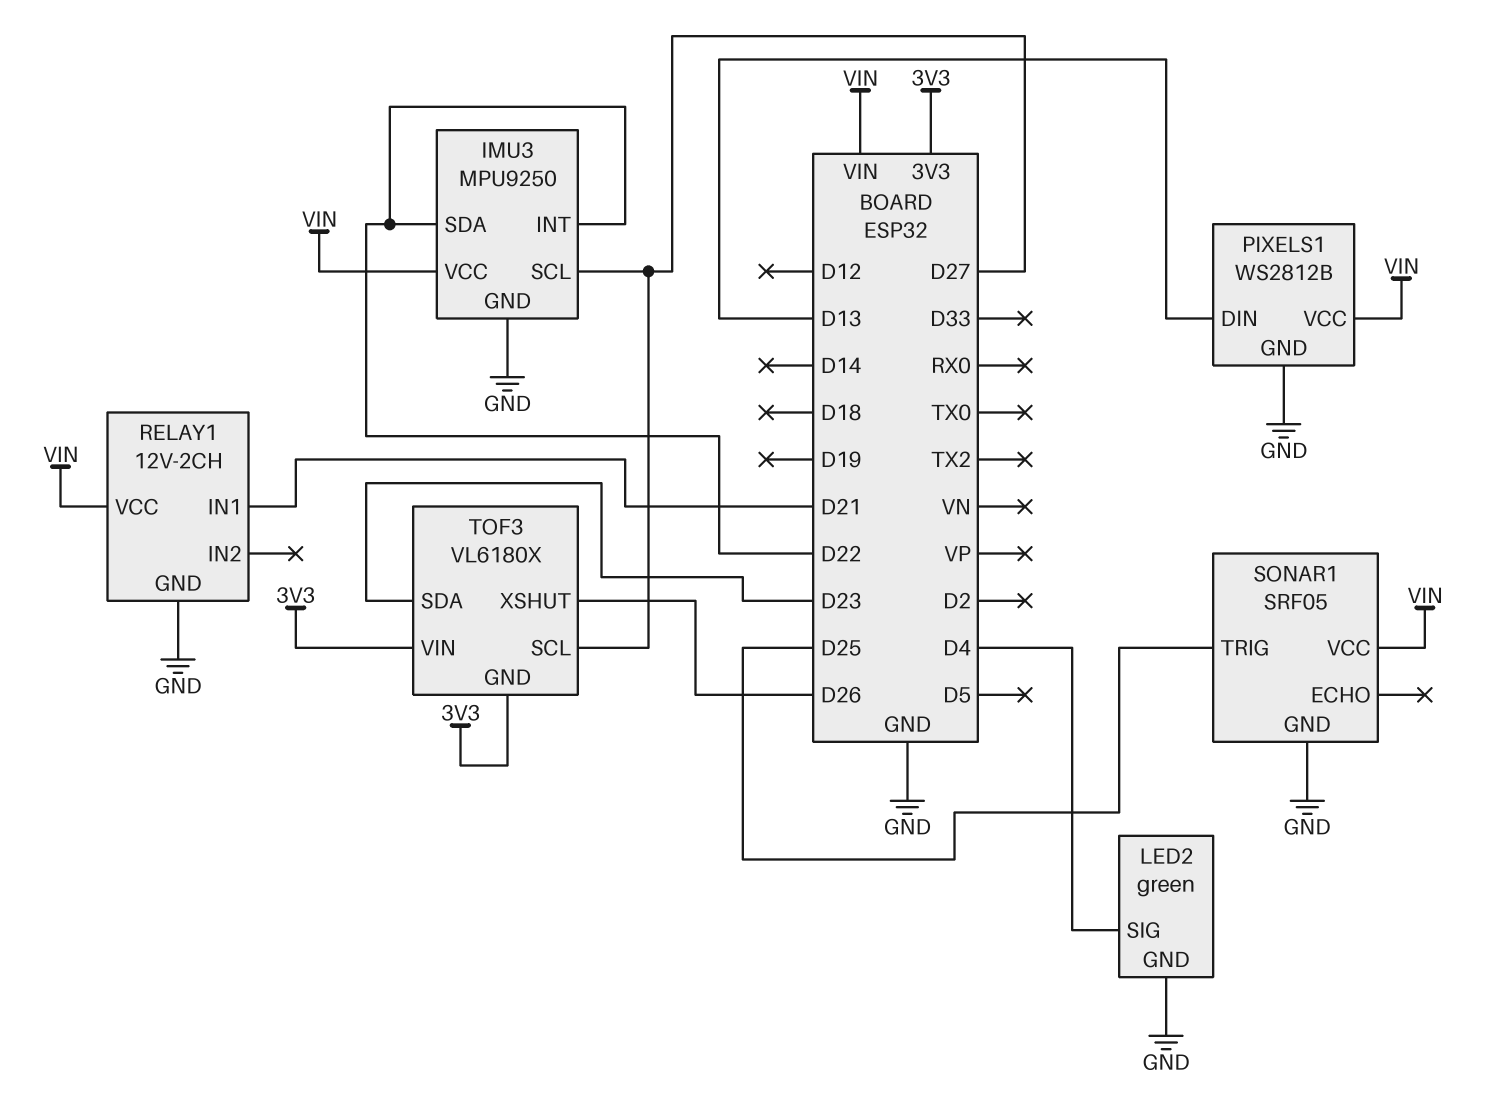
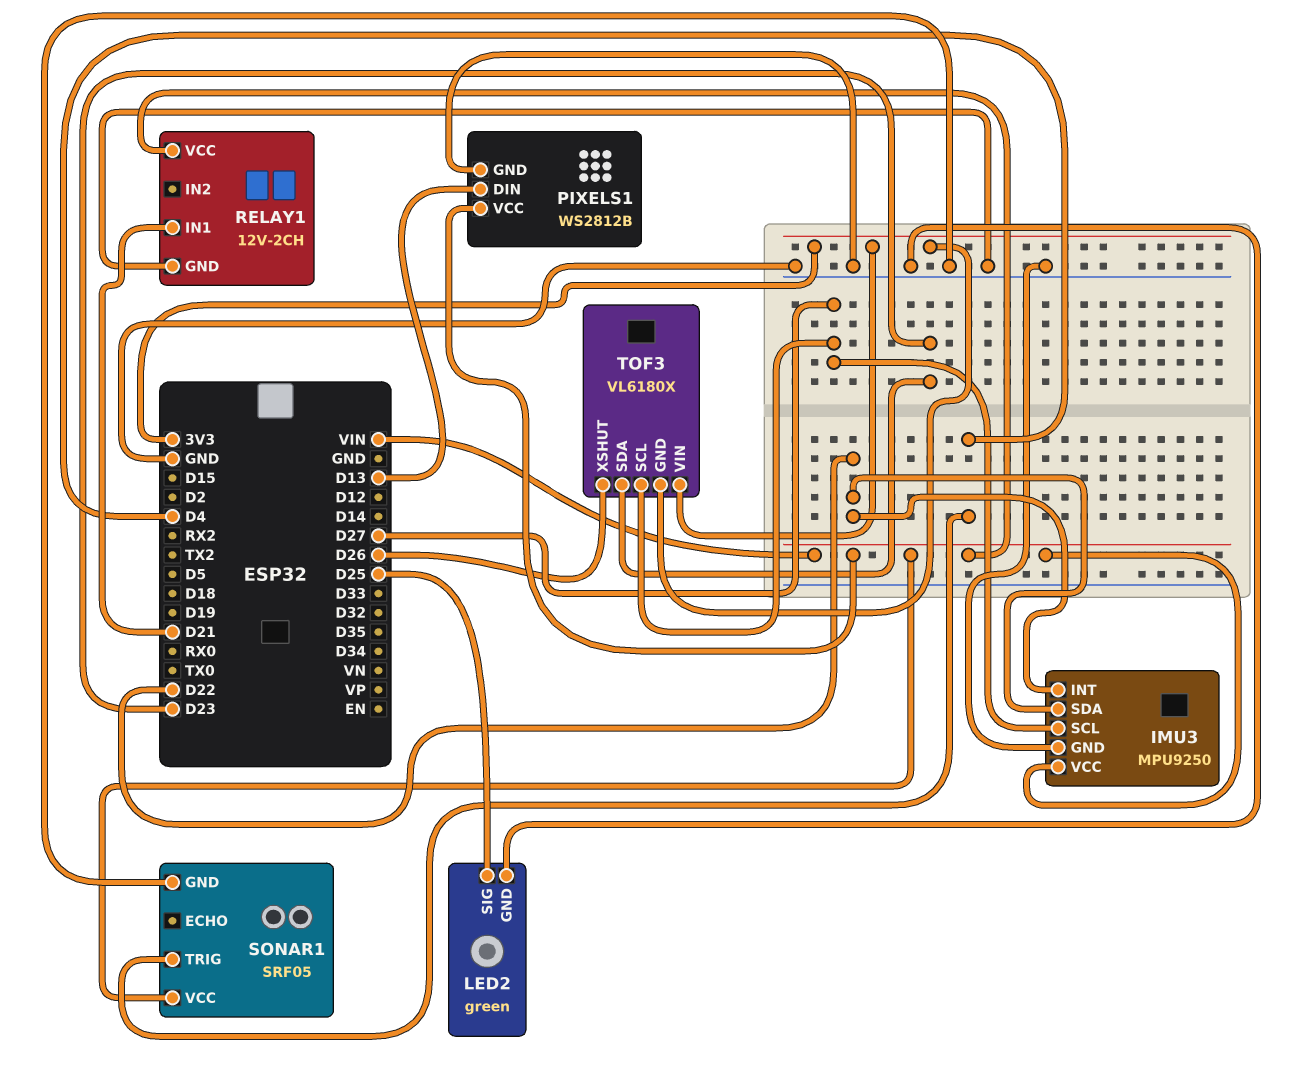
LED2 pin SIG: D4 -> D25
SONAR1 pin TRIG: D25 -> D4

